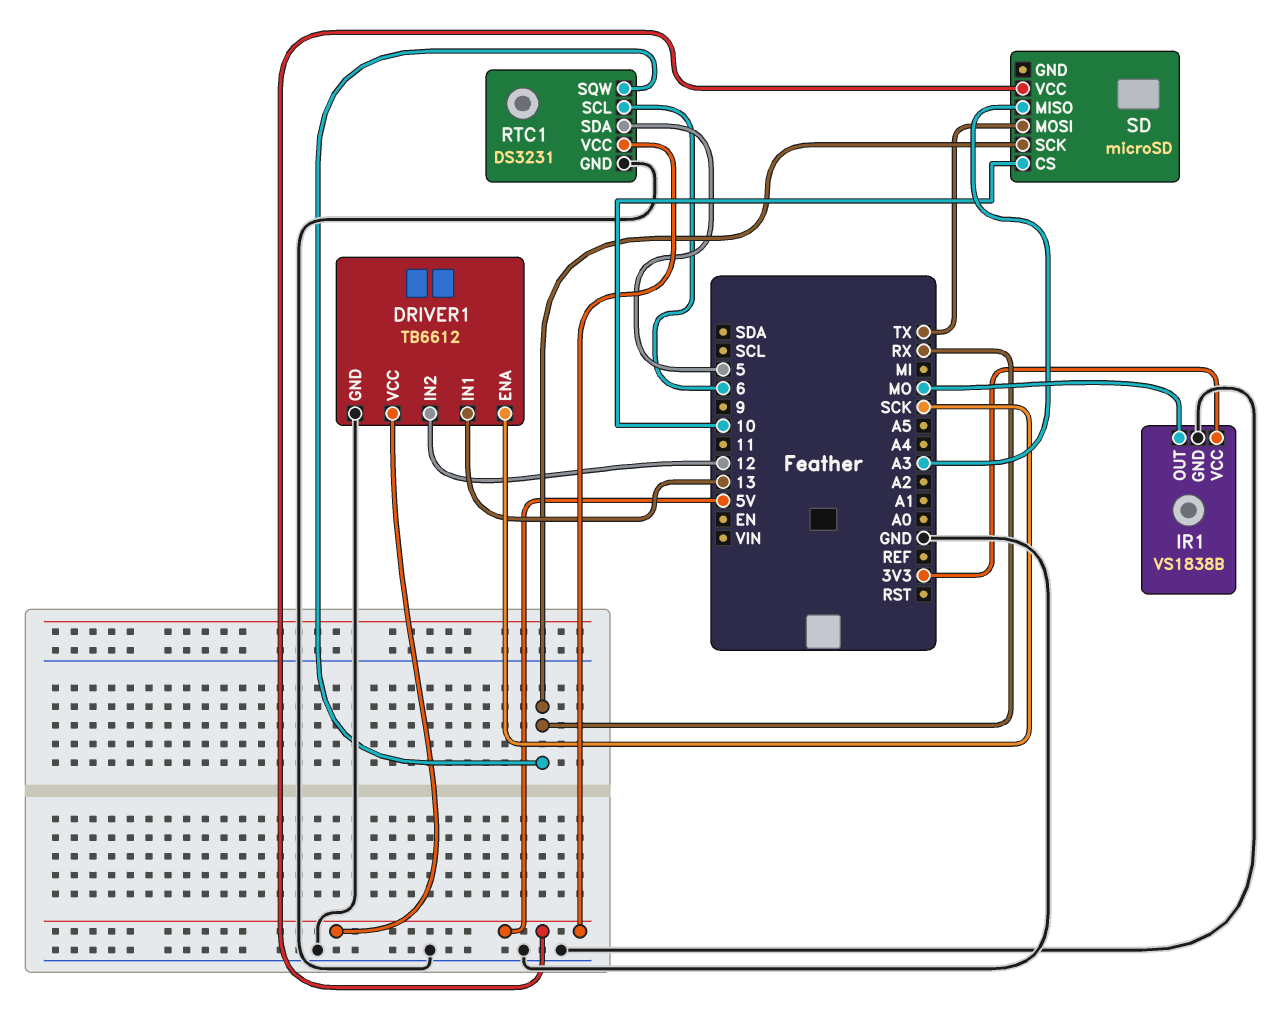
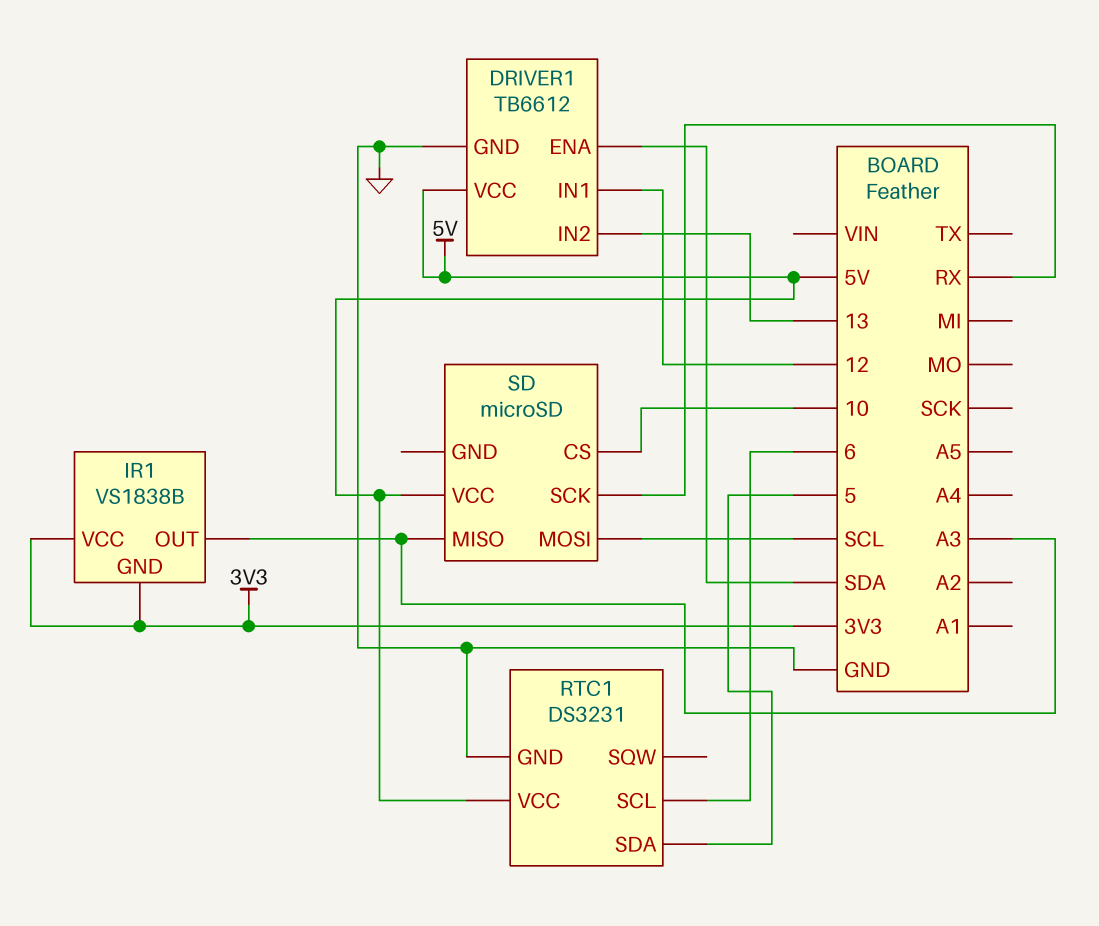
DRIVER1 pin ENA: SCK -> SDA
DRIVER1 pin IN1: 13 -> 12
DRIVER1 pin IN2: 12 -> 13
IR1 pin GND: GND -> 3V3
IR1 pin OUT: MO -> A3
RTC1 pin SQW: RX -> none
SD pin MOSI: TX -> SCL

